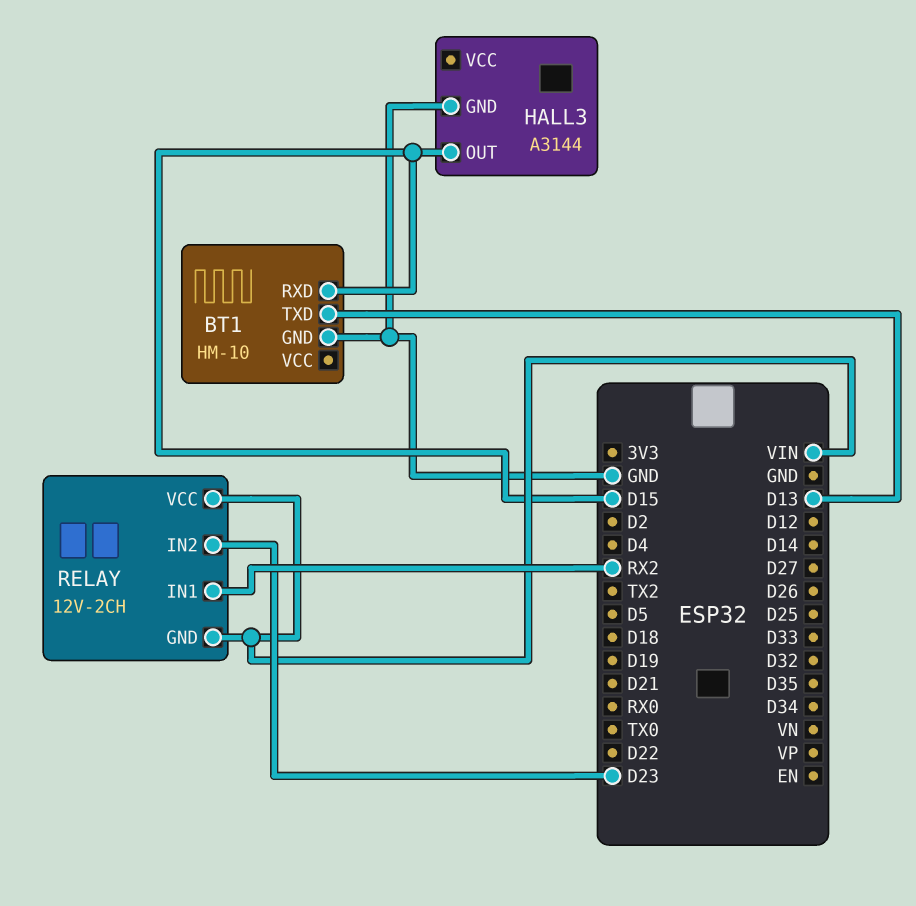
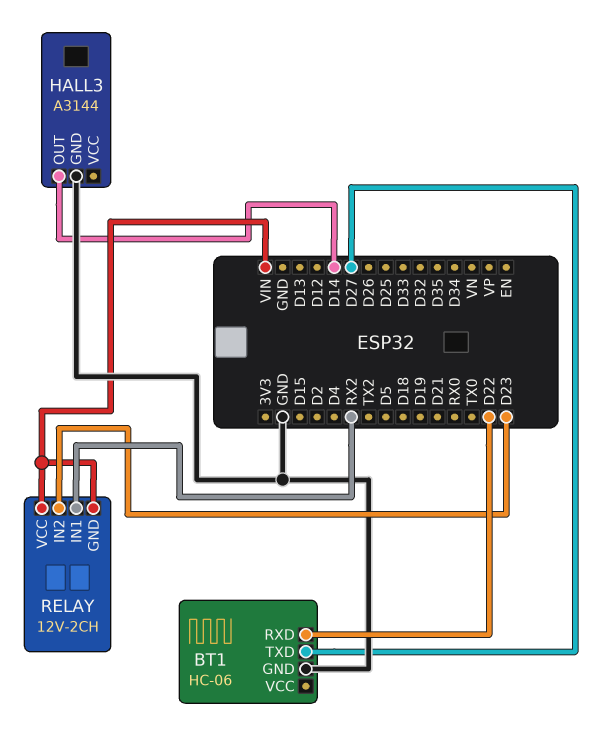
BT1: HM-10 -> HC-06
BT1 pin RXD: D15 -> D22
BT1 pin TXD: D13 -> D27
HALL3 pin OUT: D15 -> D14

